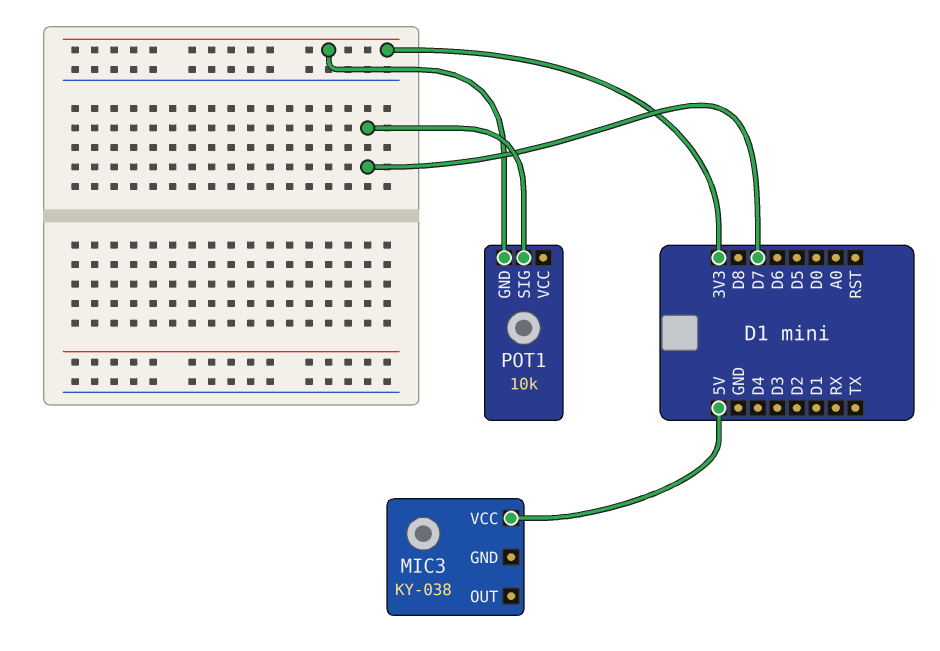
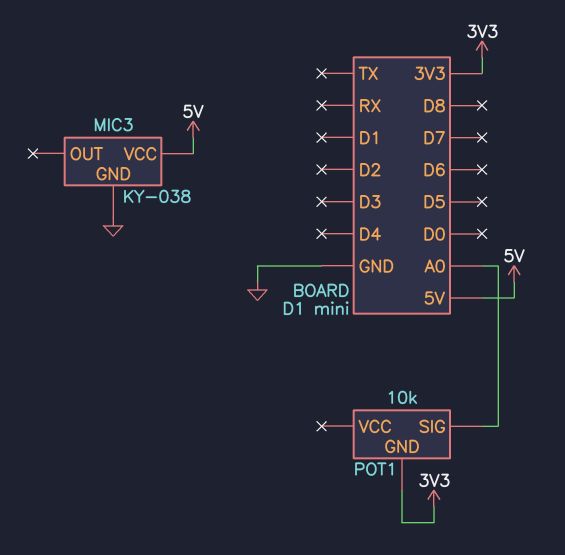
MIC3 pin GND: none -> GND
POT1 pin SIG: D7 -> A0

